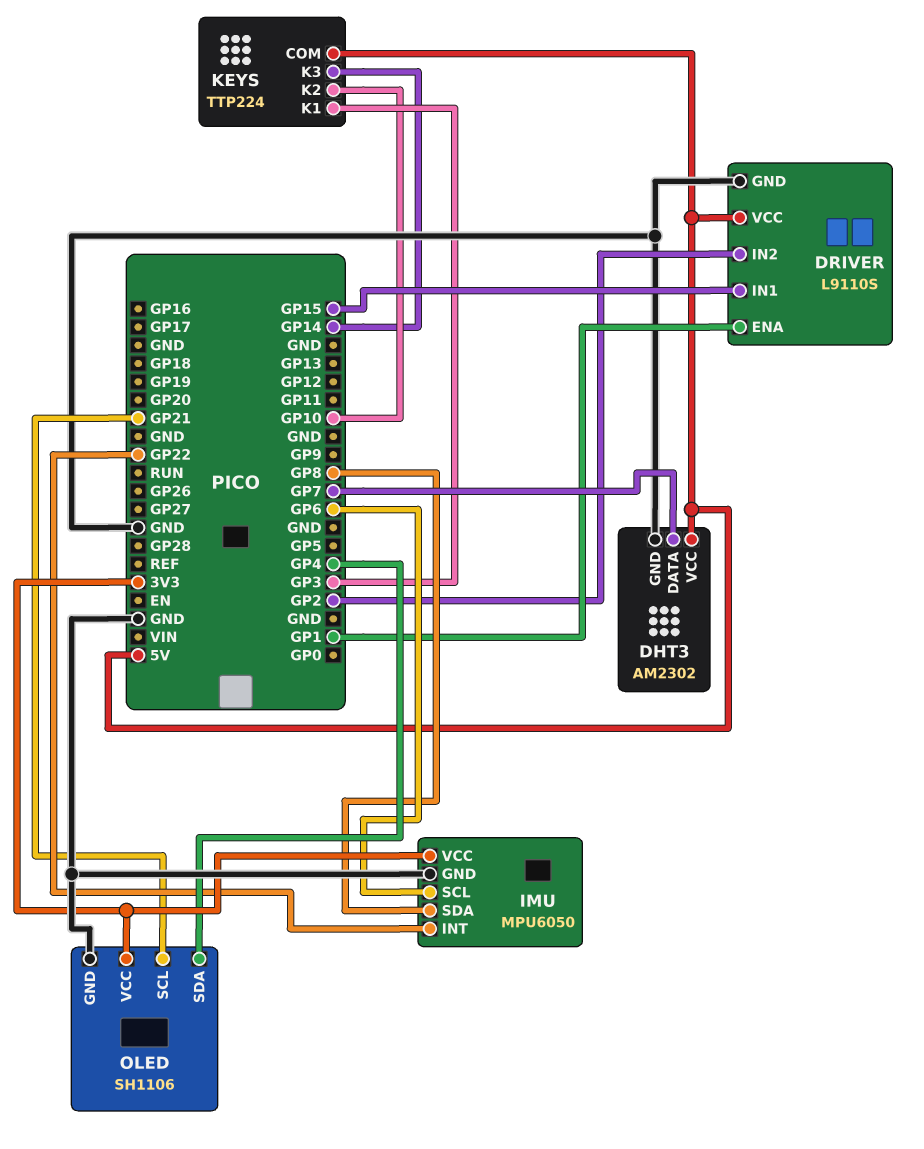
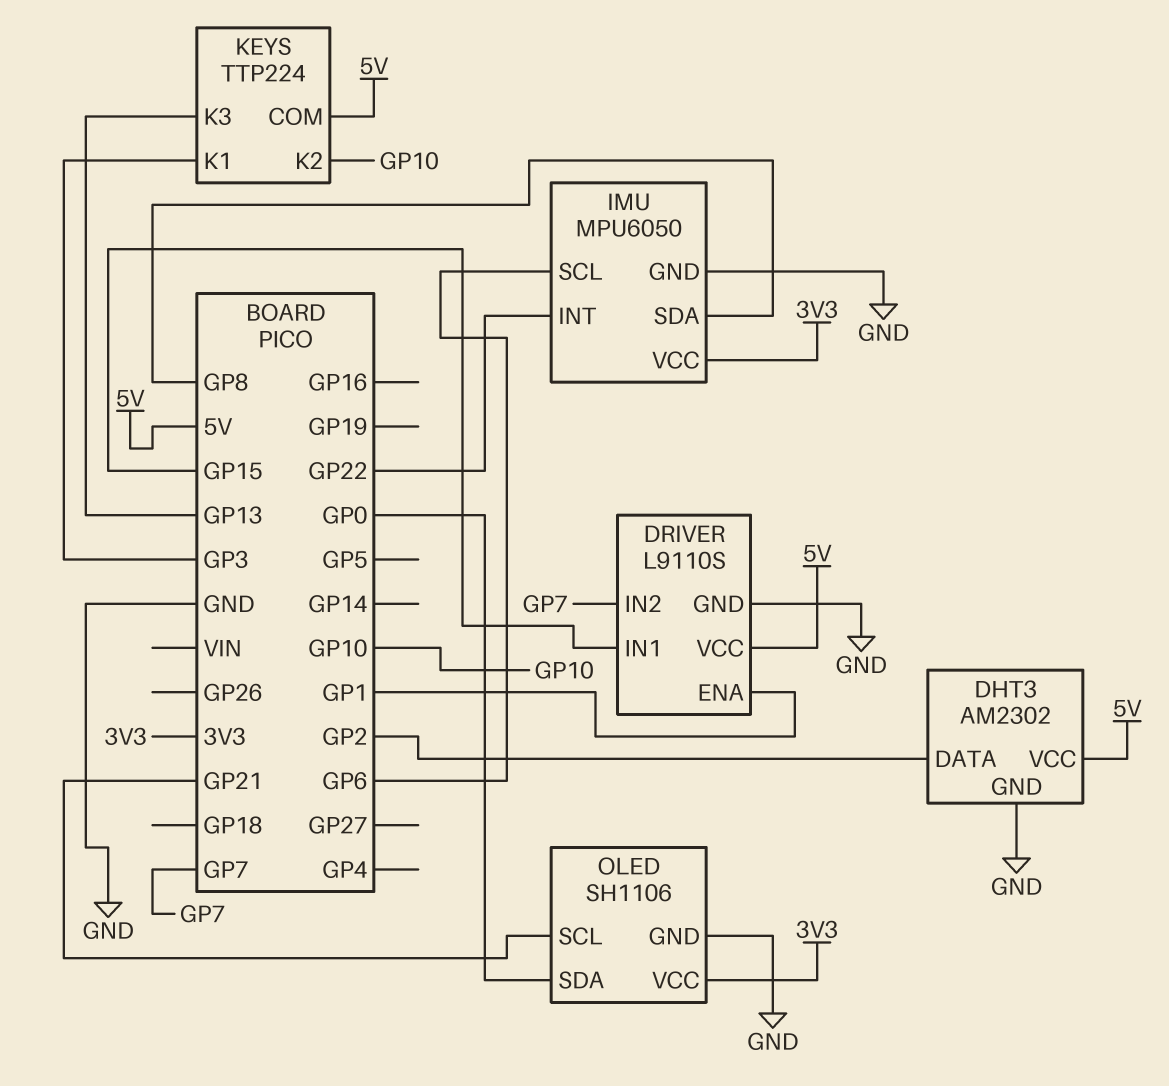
DHT3 pin DATA: GP7 -> GP2
DRIVER pin IN2: GP2 -> GP7
KEYS pin K3: GP14 -> GP13
OLED pin SDA: GP4 -> GP0

